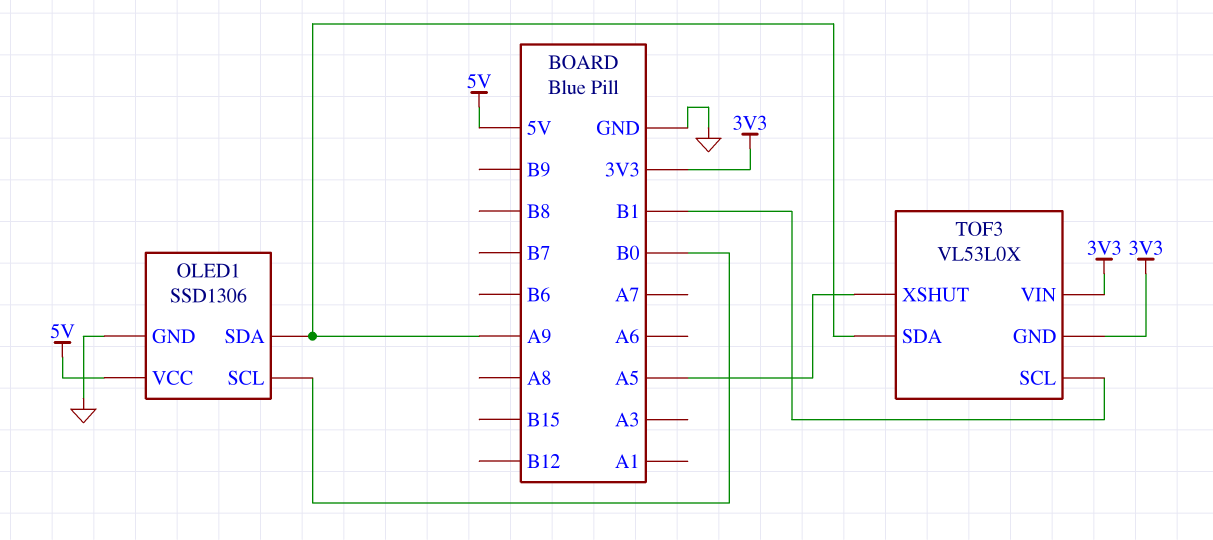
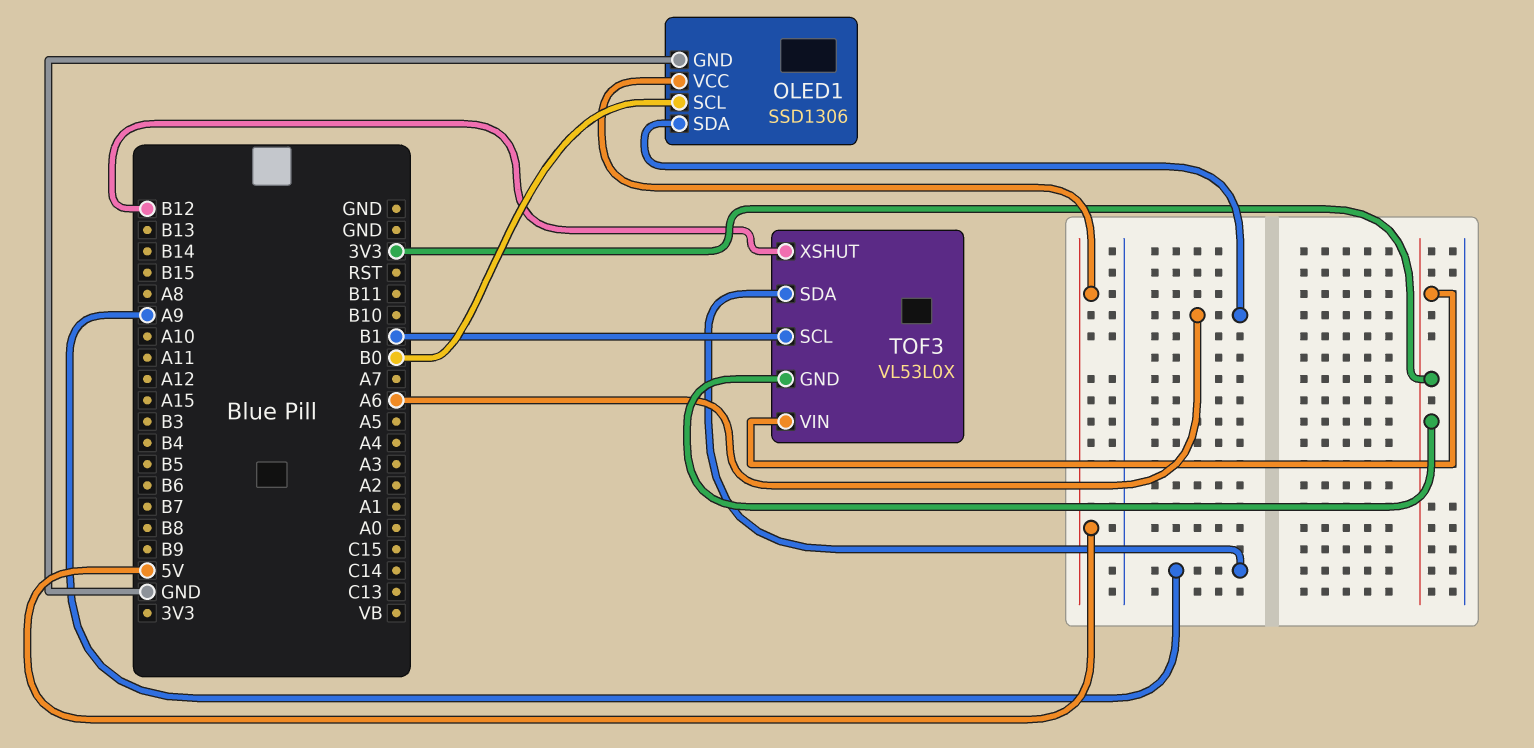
OLED1 pin SDA: A9 -> A6
TOF3 pin XSHUT: A5 -> B12

